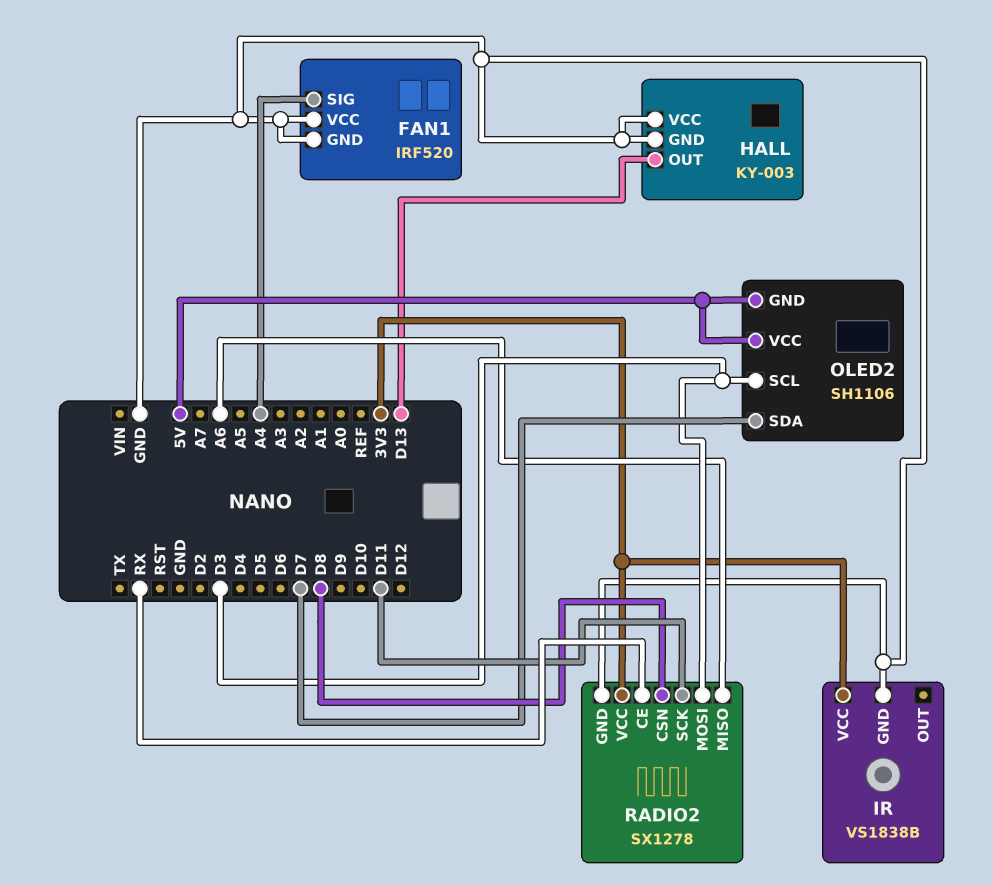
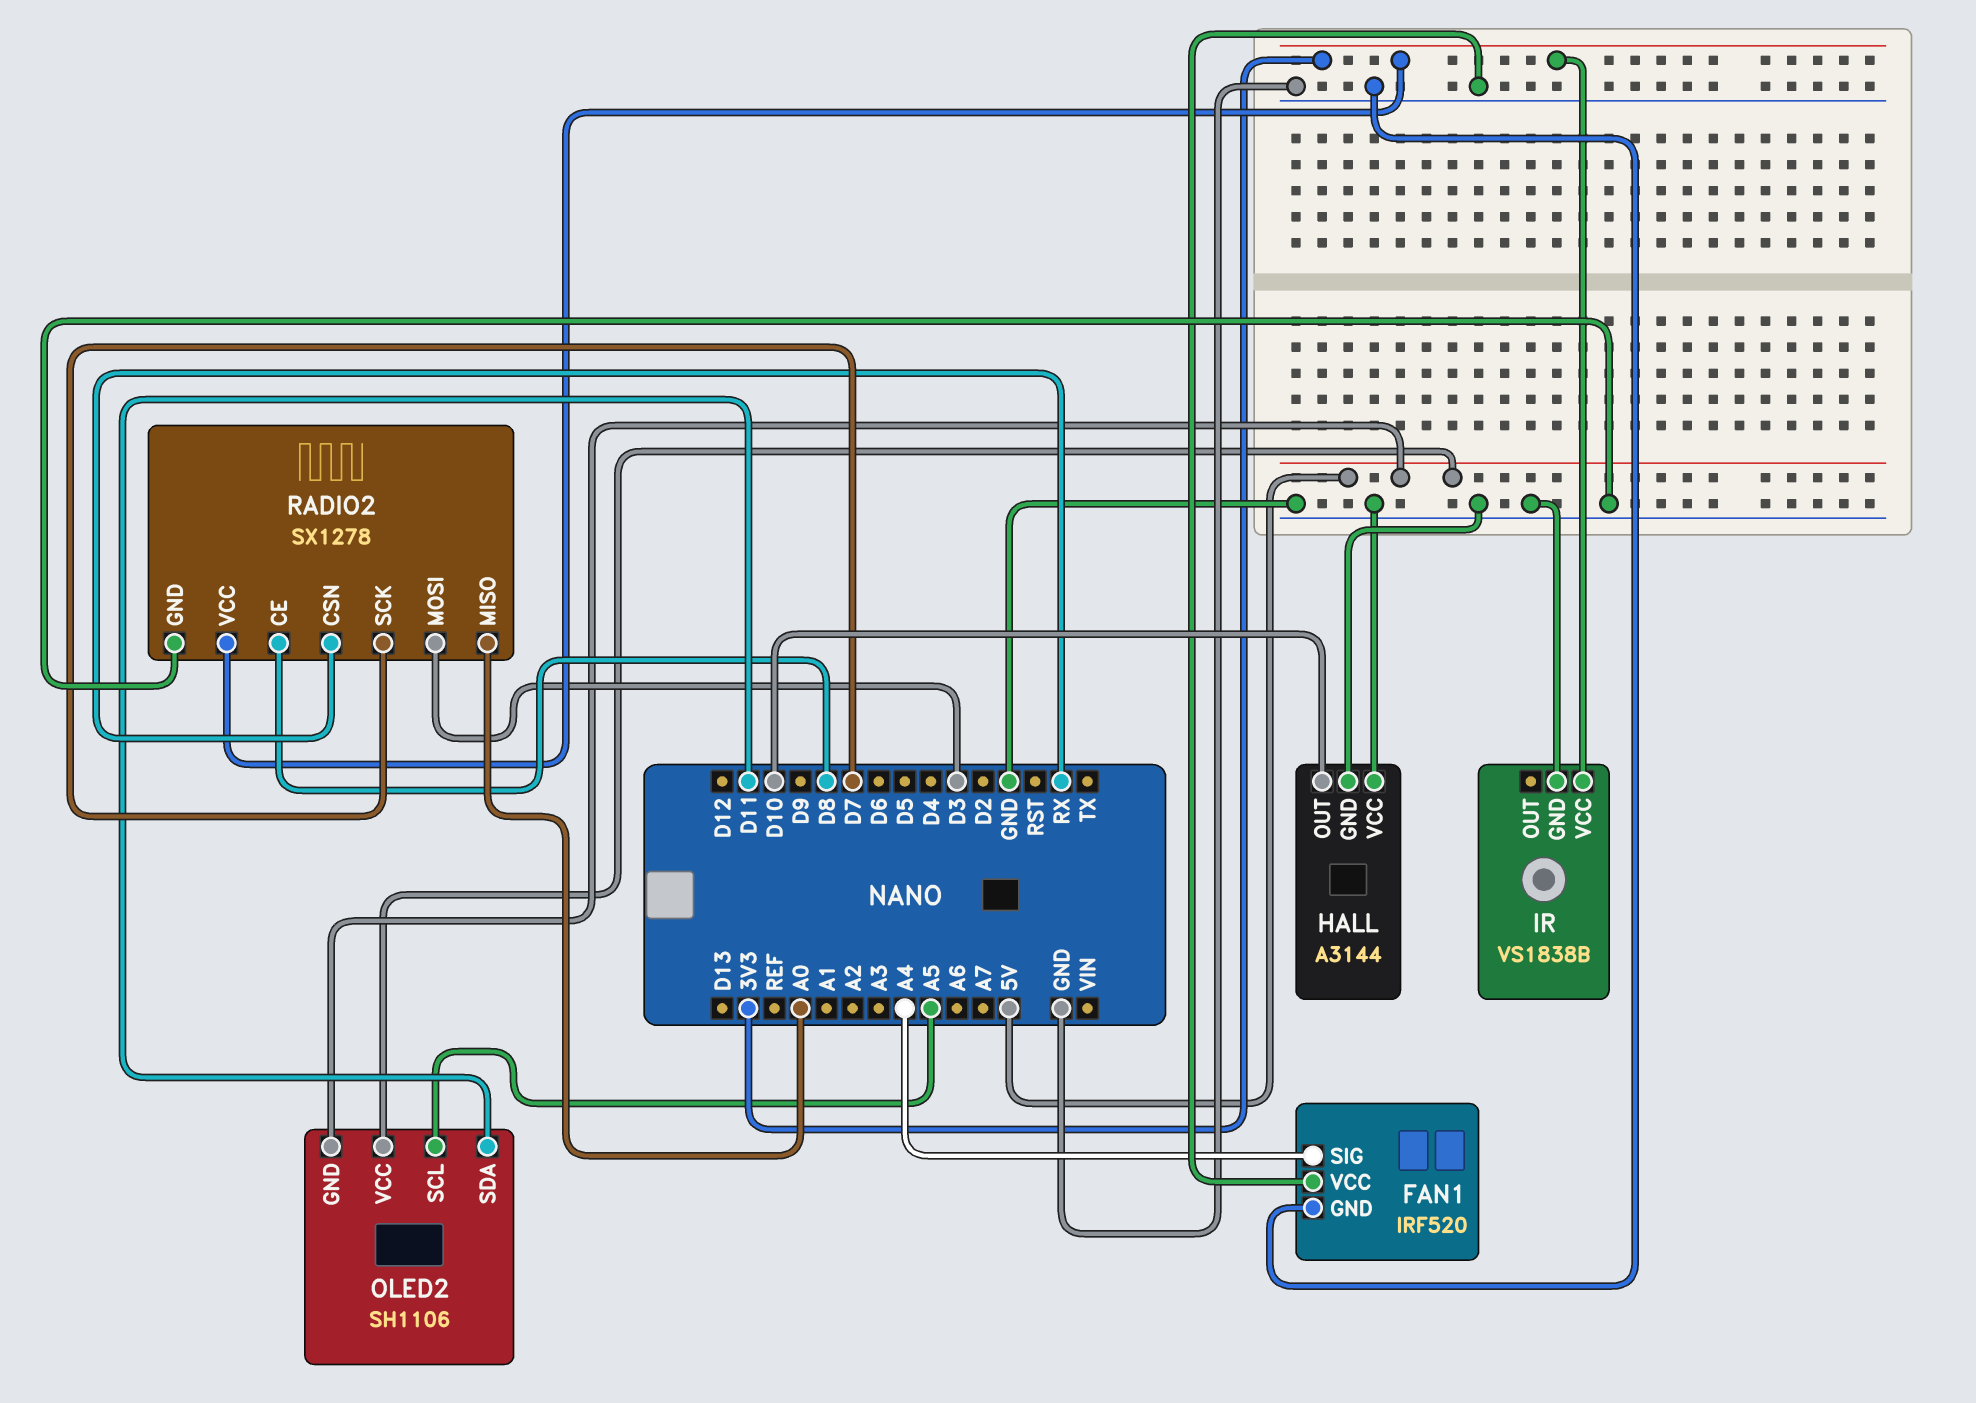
HALL: KY-003 -> A3144
HALL pin OUT: D13 -> D10
OLED2 pin SCL: D3 -> A5
OLED2 pin SDA: D7 -> D11
RADIO2 pin CE: RX -> D8
RADIO2 pin CSN: D8 -> RX
RADIO2 pin MISO: A6 -> A0
RADIO2 pin SCK: D11 -> D7

